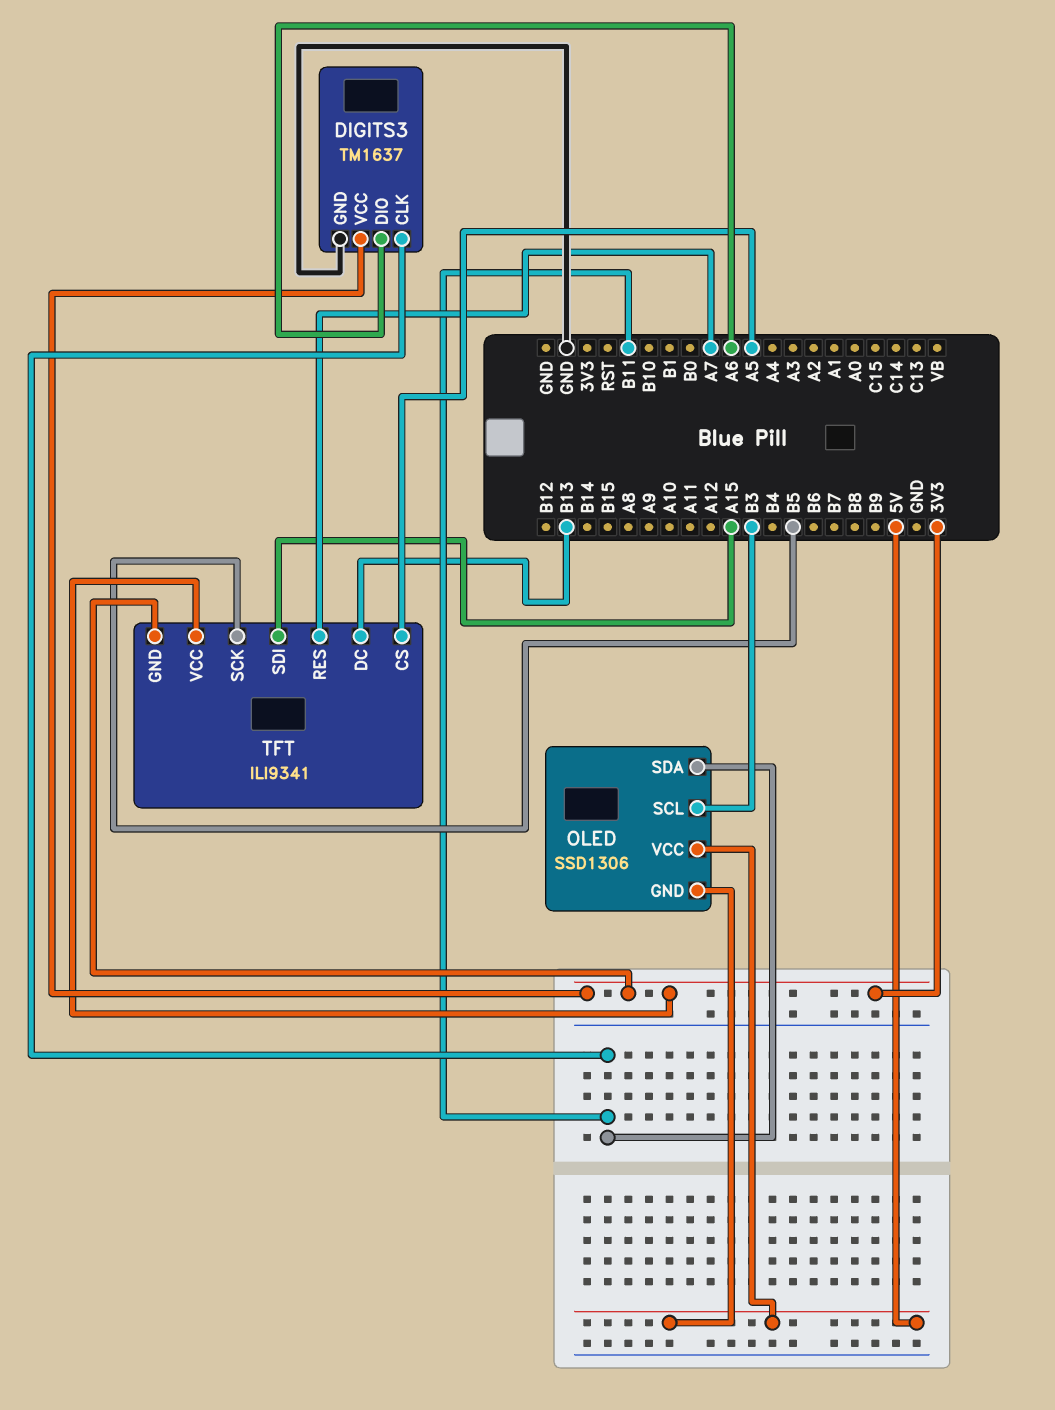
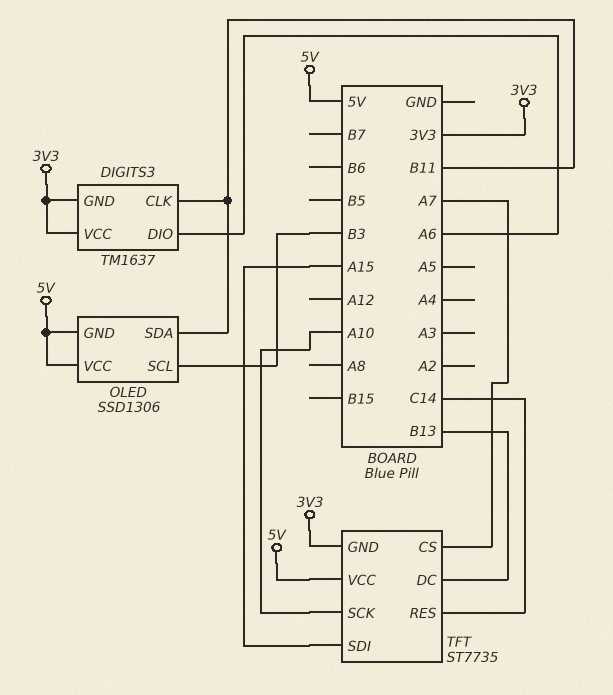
DIGITS3 pin GND: GND -> 3V3
TFT: ILI9341 -> ST7735
TFT pin CS: A5 -> A7
TFT pin RES: A7 -> C14
TFT pin SCK: B5 -> A10
TFT pin VCC: 3V3 -> 5V

